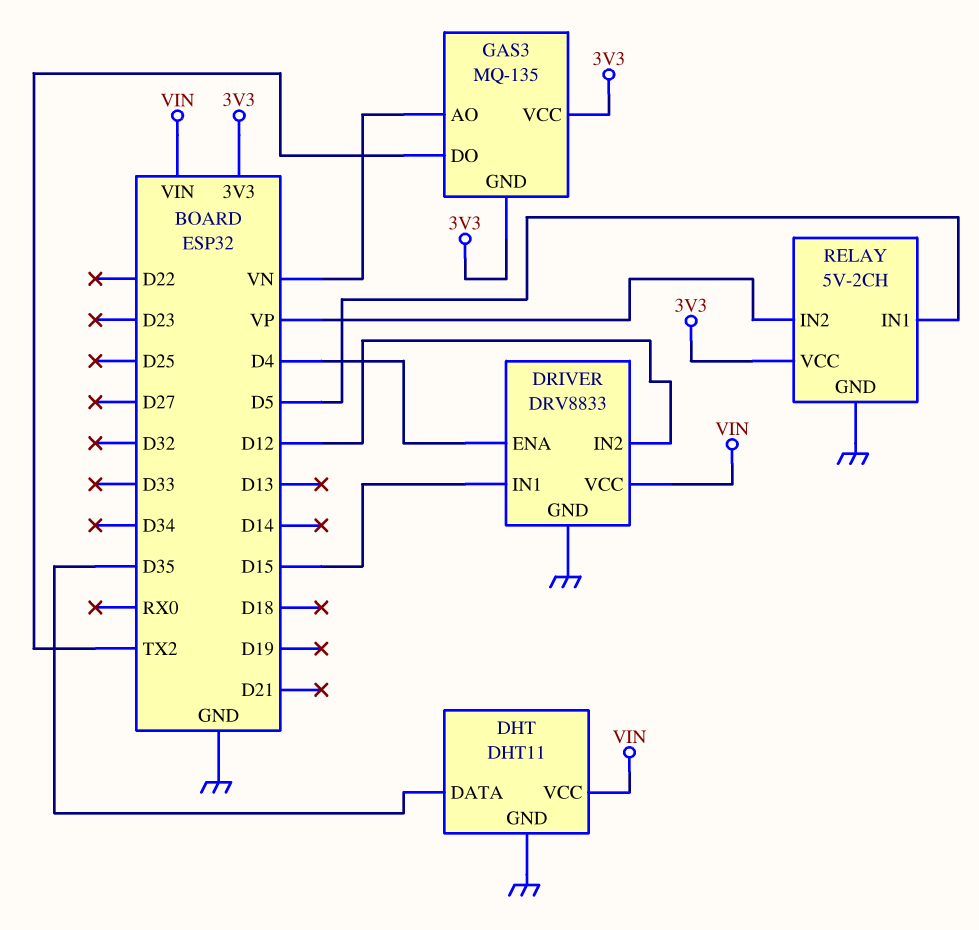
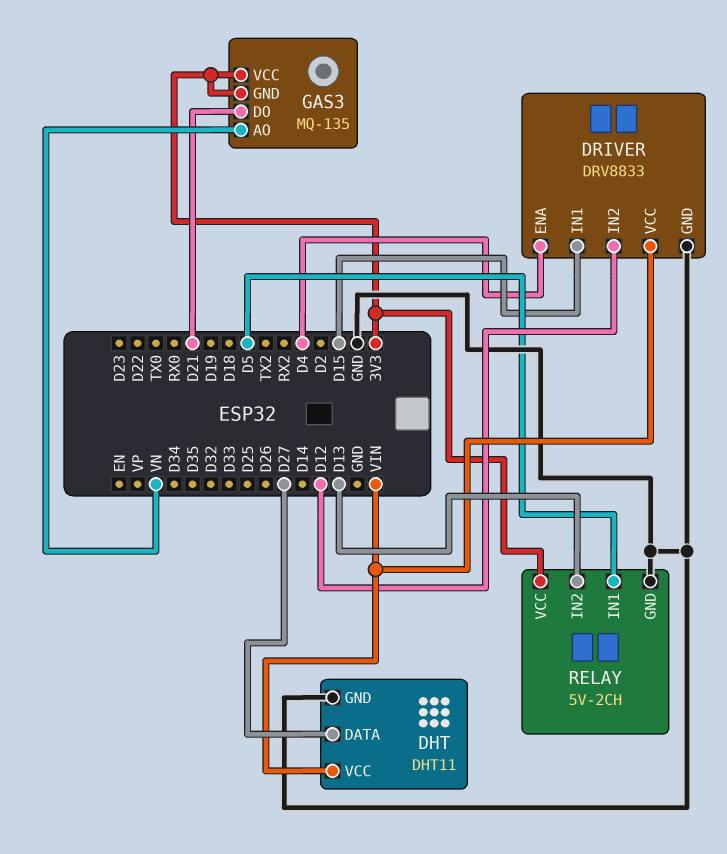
DHT pin DATA: D35 -> D27
GAS3 pin DO: TX2 -> D21
RELAY pin IN2: VP -> D13

